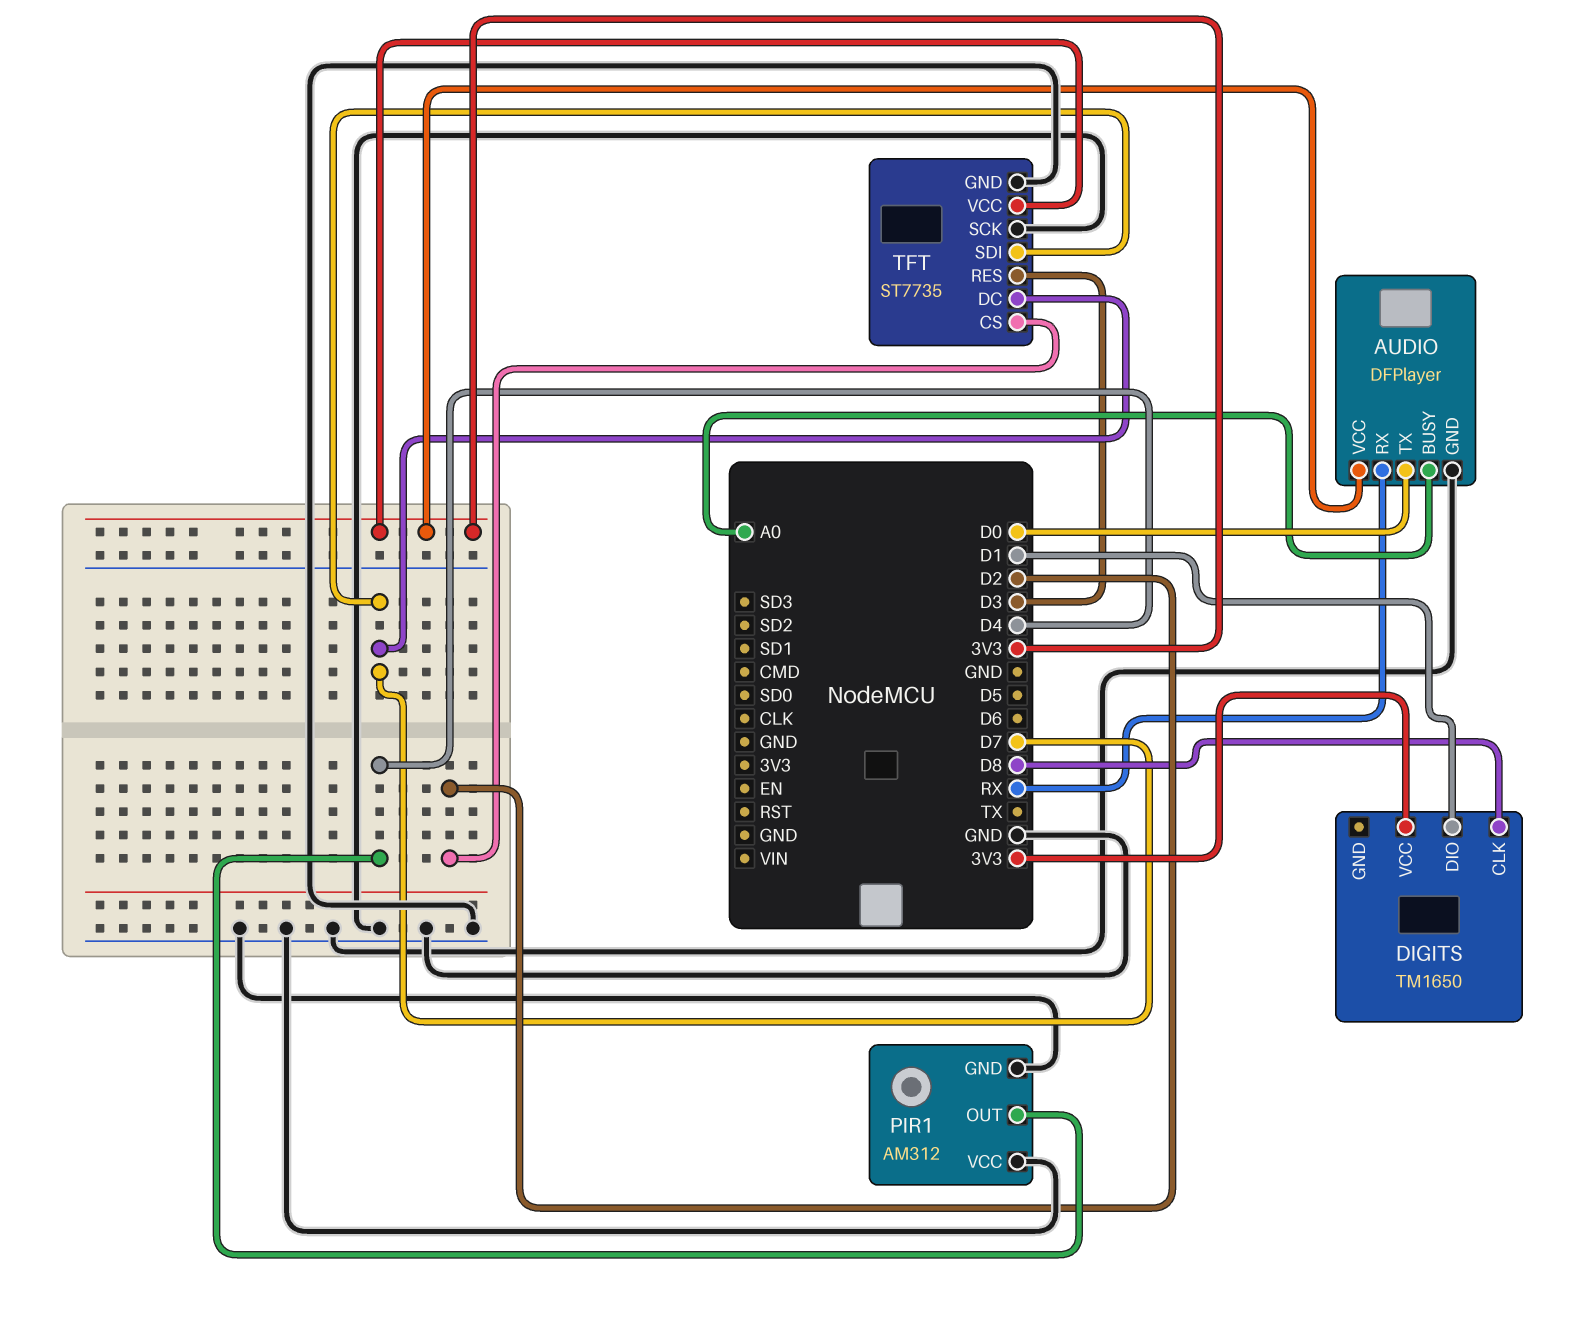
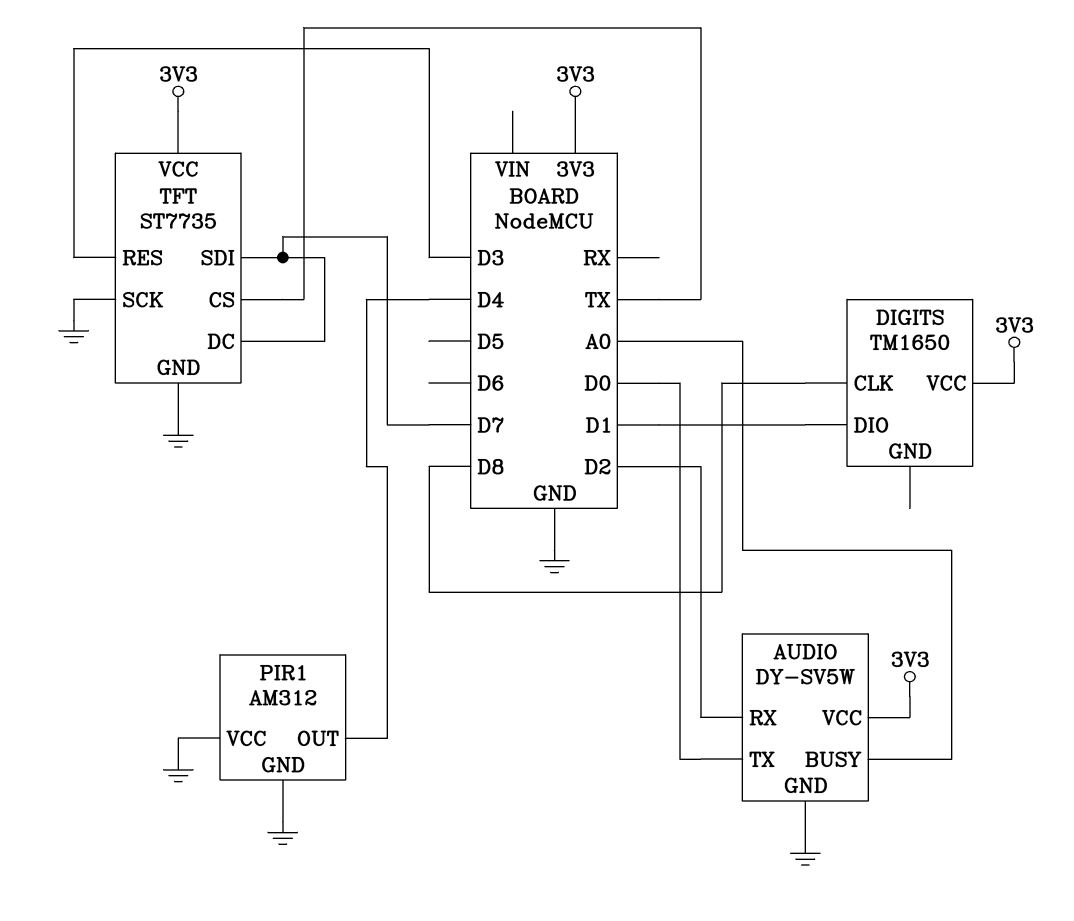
AUDIO: DFPlayer -> DY-SV5W
AUDIO pin RX: RX -> D2
TFT pin CS: D2 -> TX

